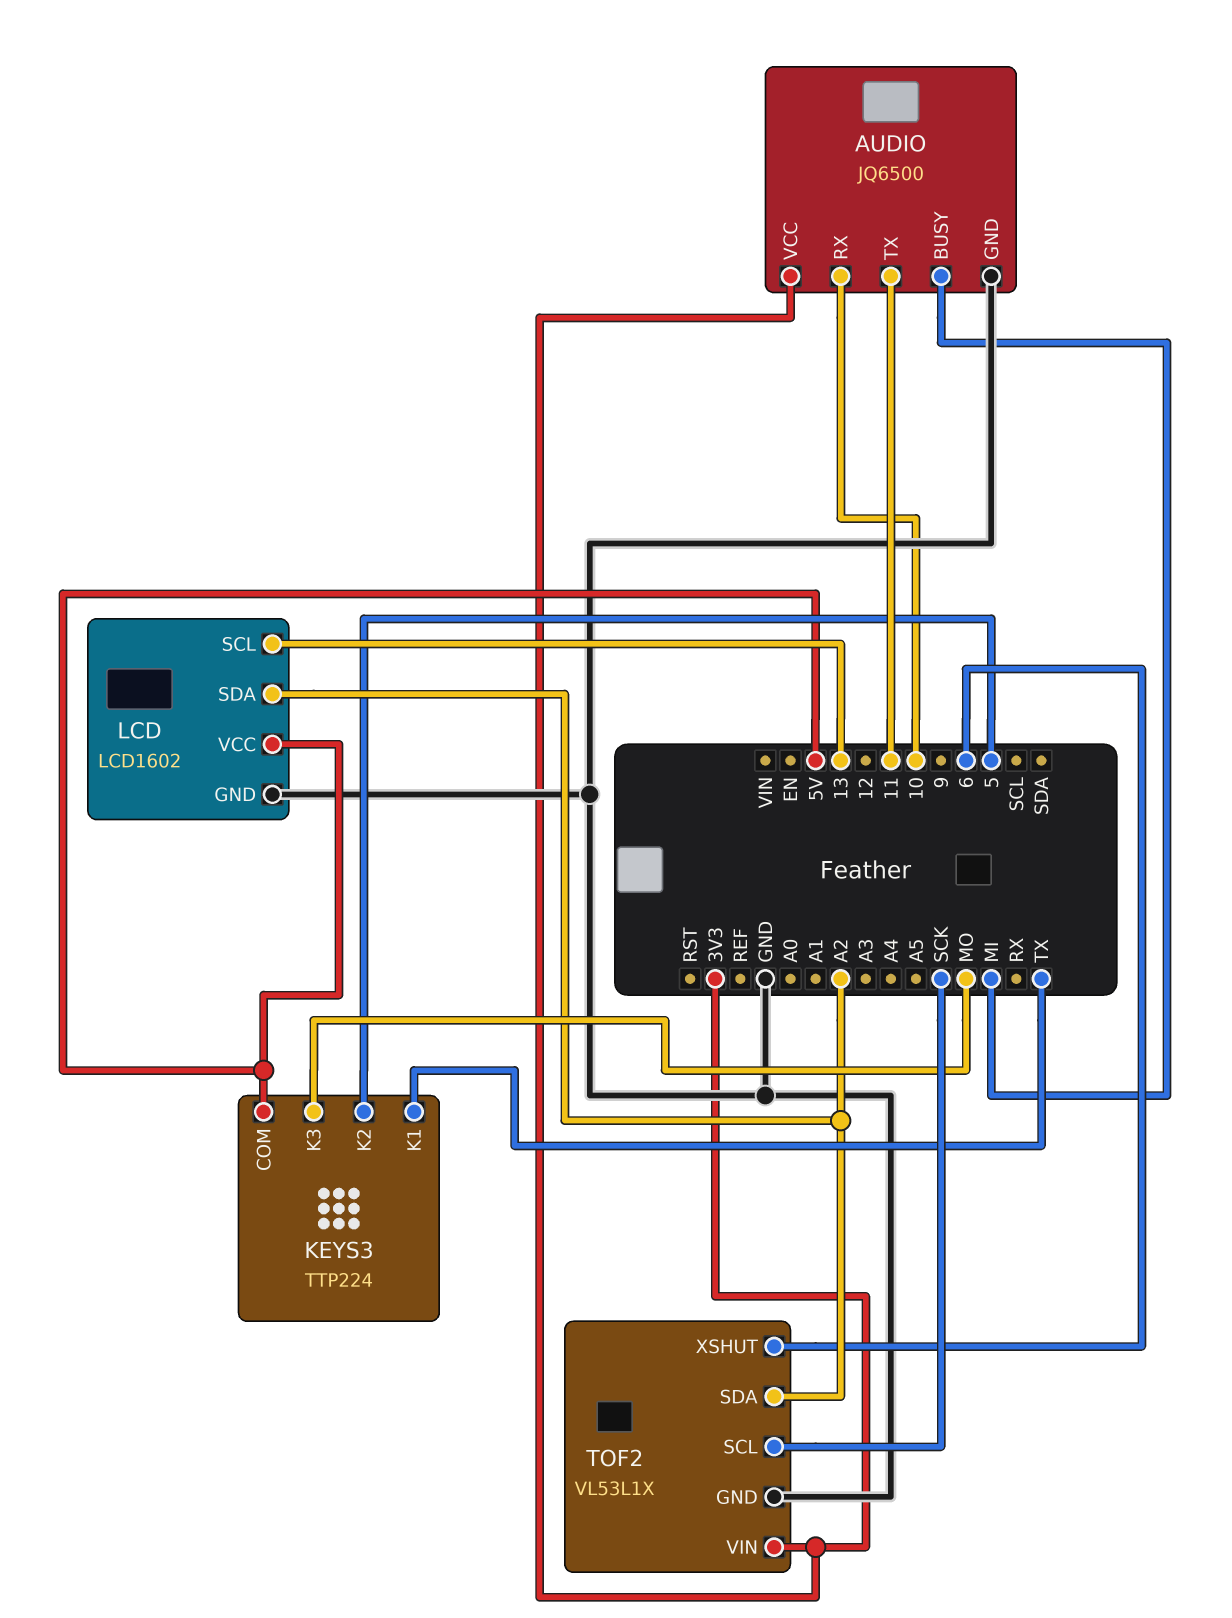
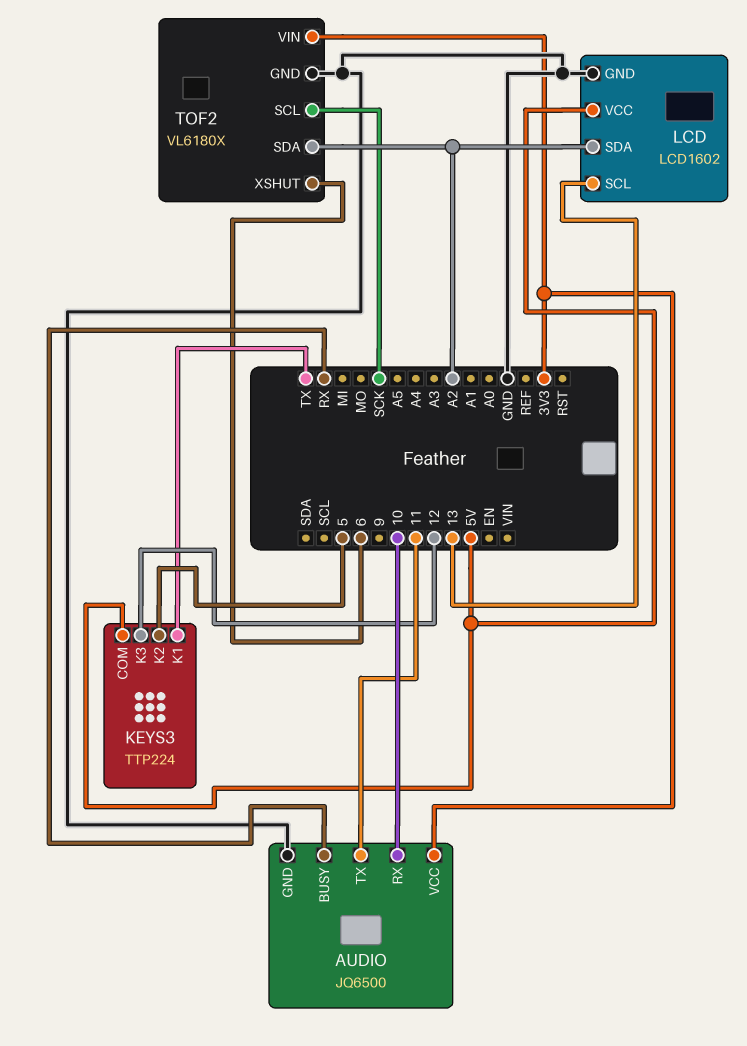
AUDIO pin BUSY: MI -> RX
KEYS3 pin K3: MO -> 12
TOF2: VL53L1X -> VL6180X

